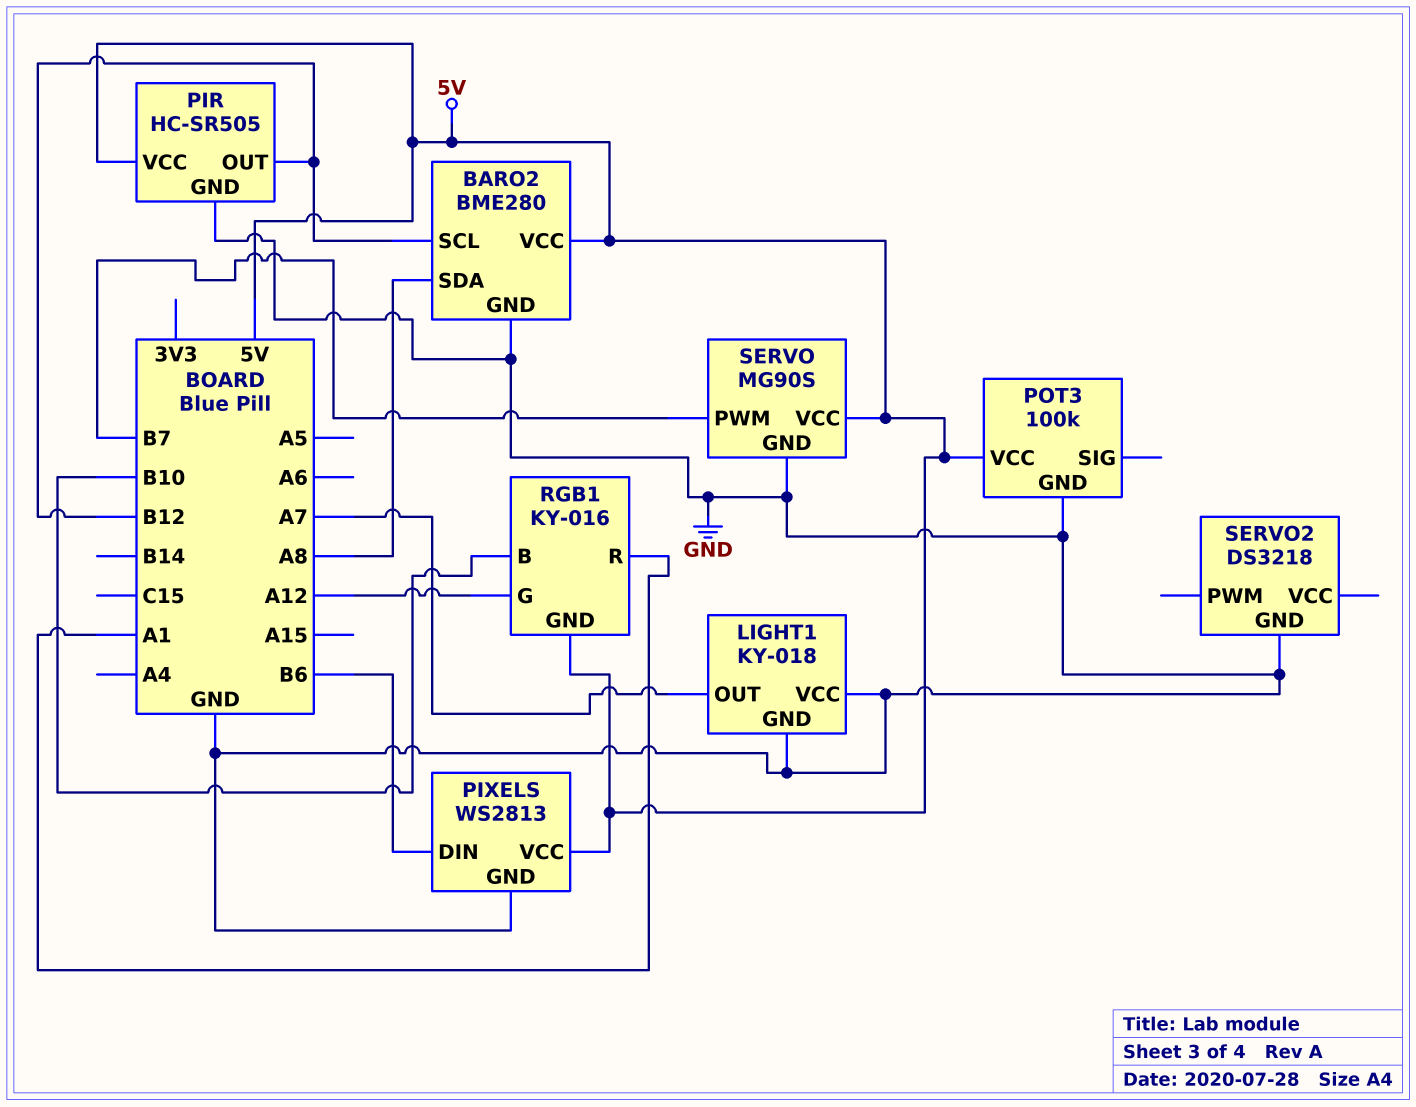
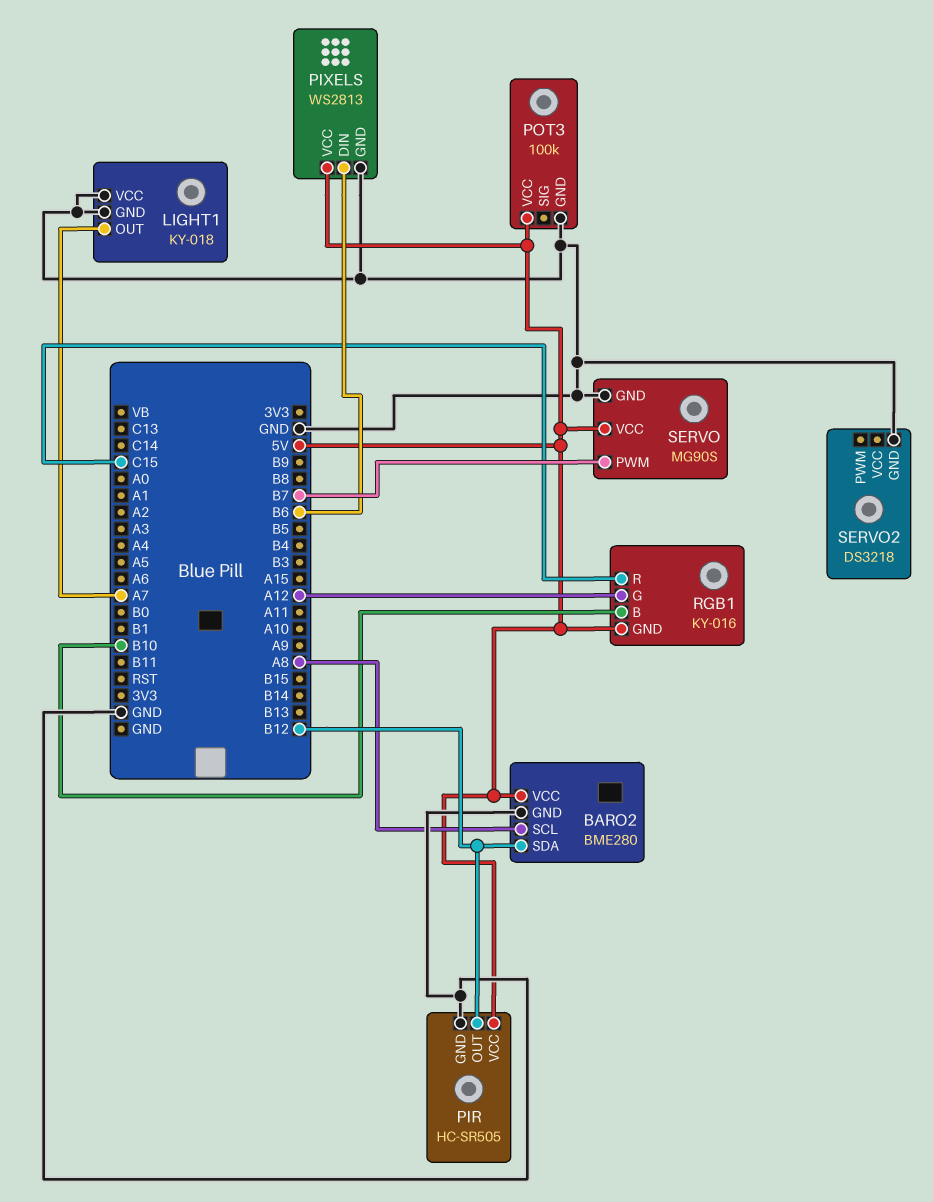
BARO2 pin SCL: B12 -> A8
BARO2 pin SDA: A8 -> B12
RGB1 pin R: A1 -> C15

